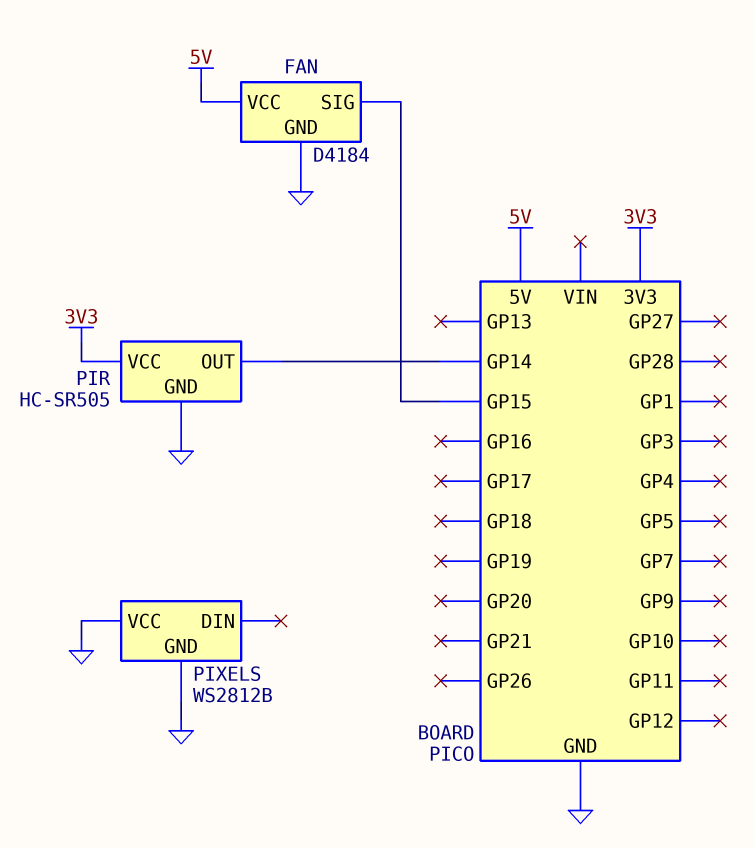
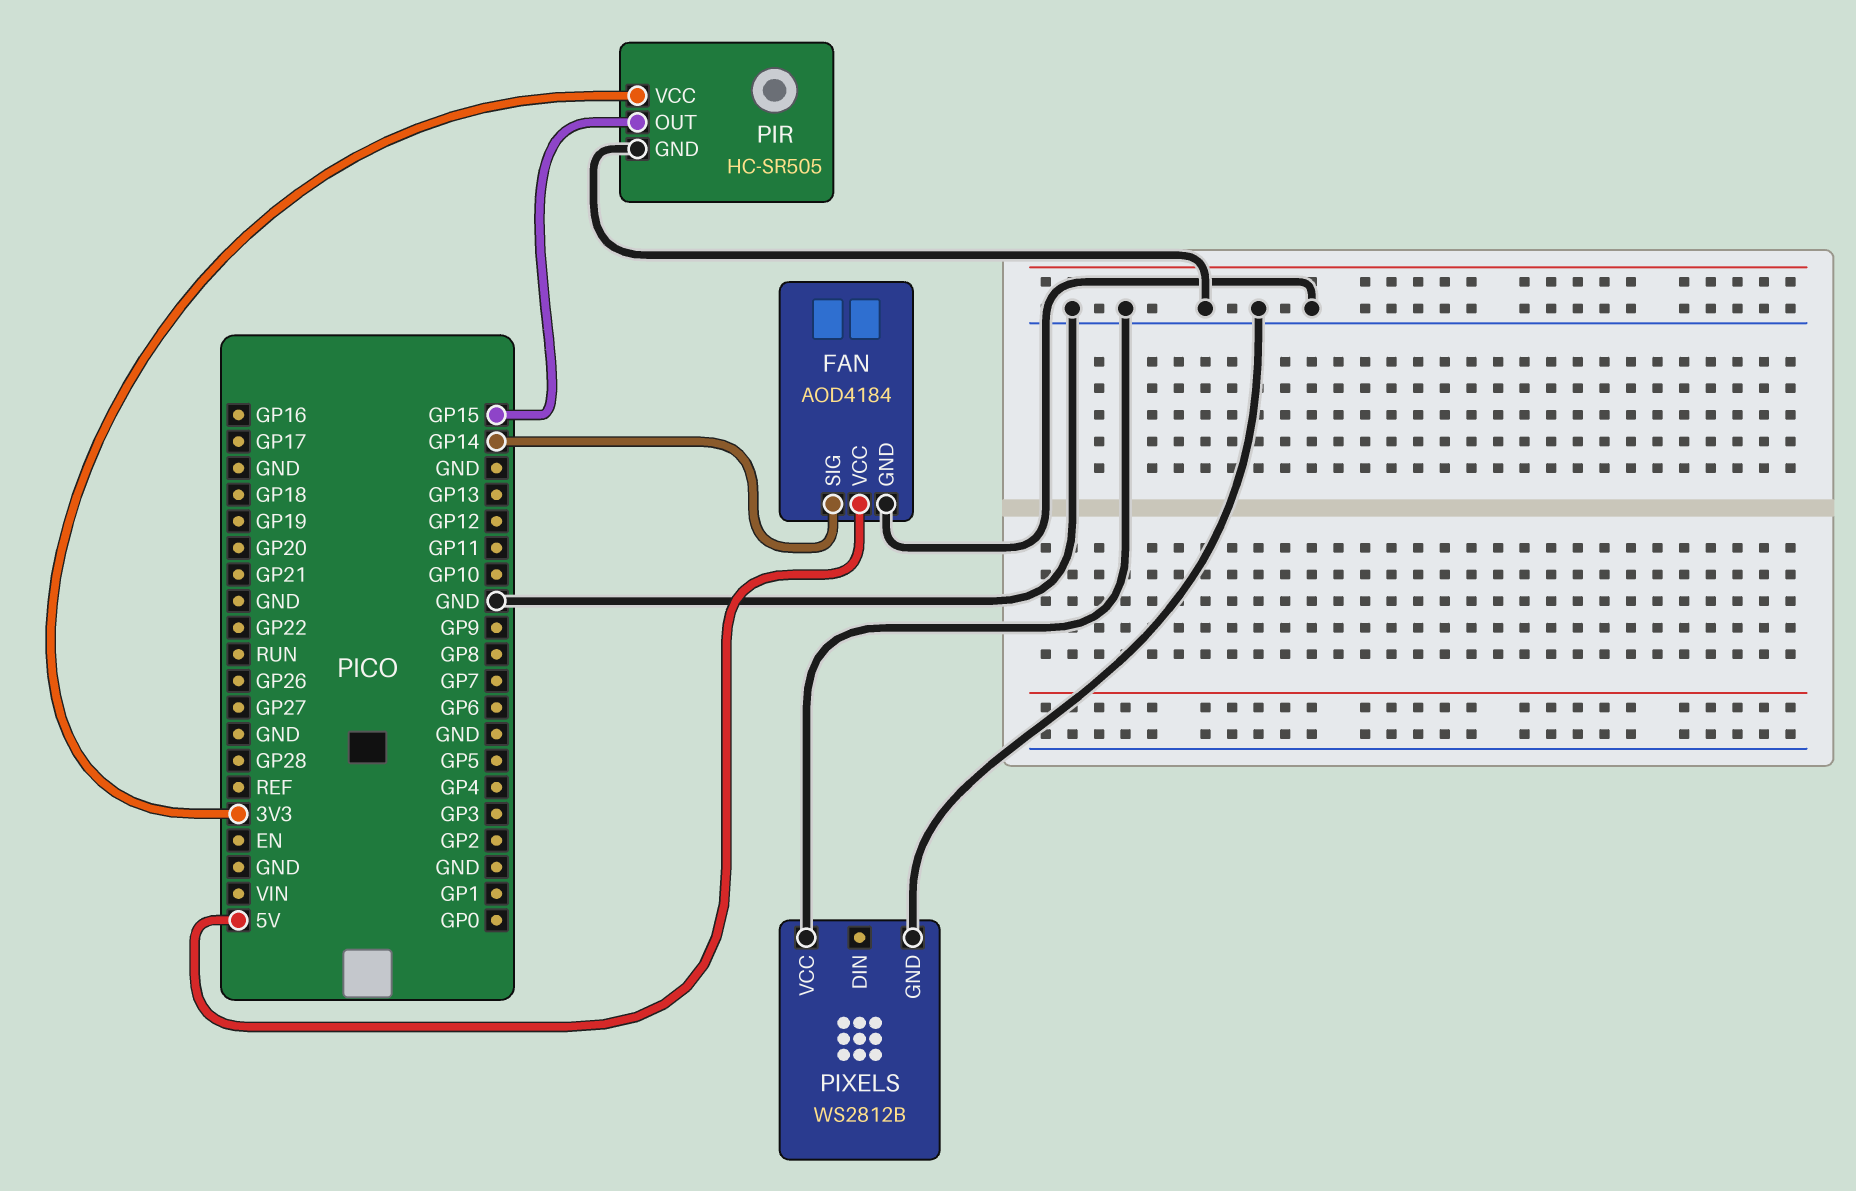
FAN: D4184 -> AOD4184
FAN pin SIG: GP15 -> GP14
PIR pin OUT: GP14 -> GP15

